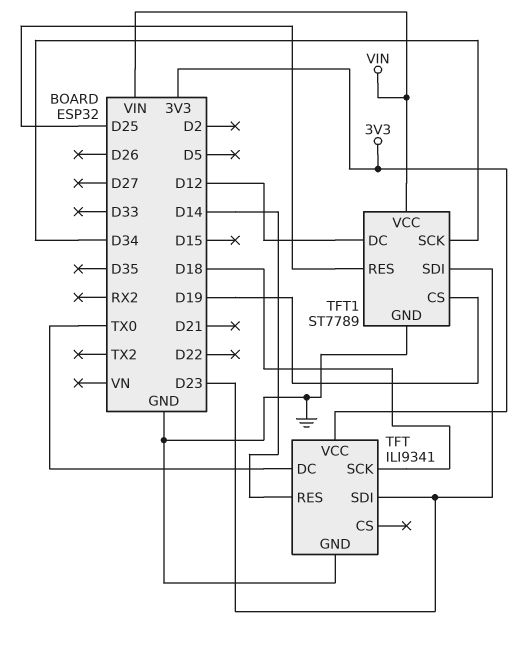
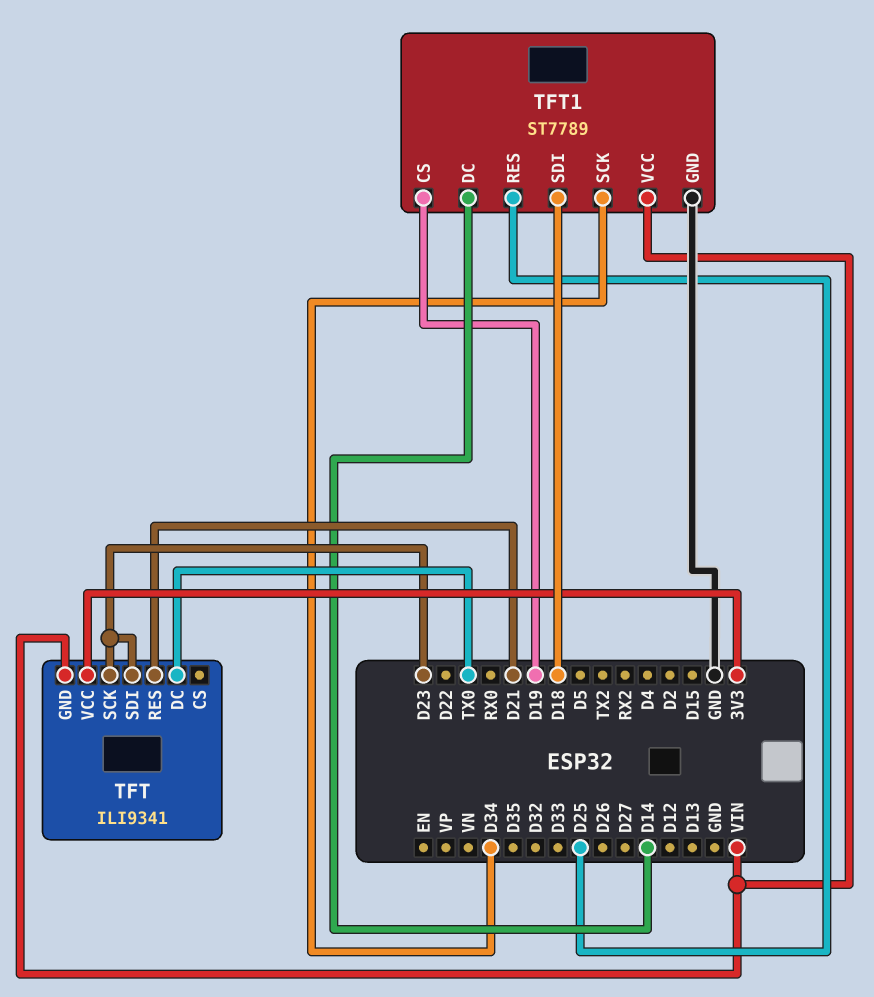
TFT pin GND: GND -> VIN
TFT pin RES: D14 -> D21
TFT pin SCK: D18 -> D23
TFT1 pin DC: D12 -> D14
TFT1 pin SDI: D23 -> D18

